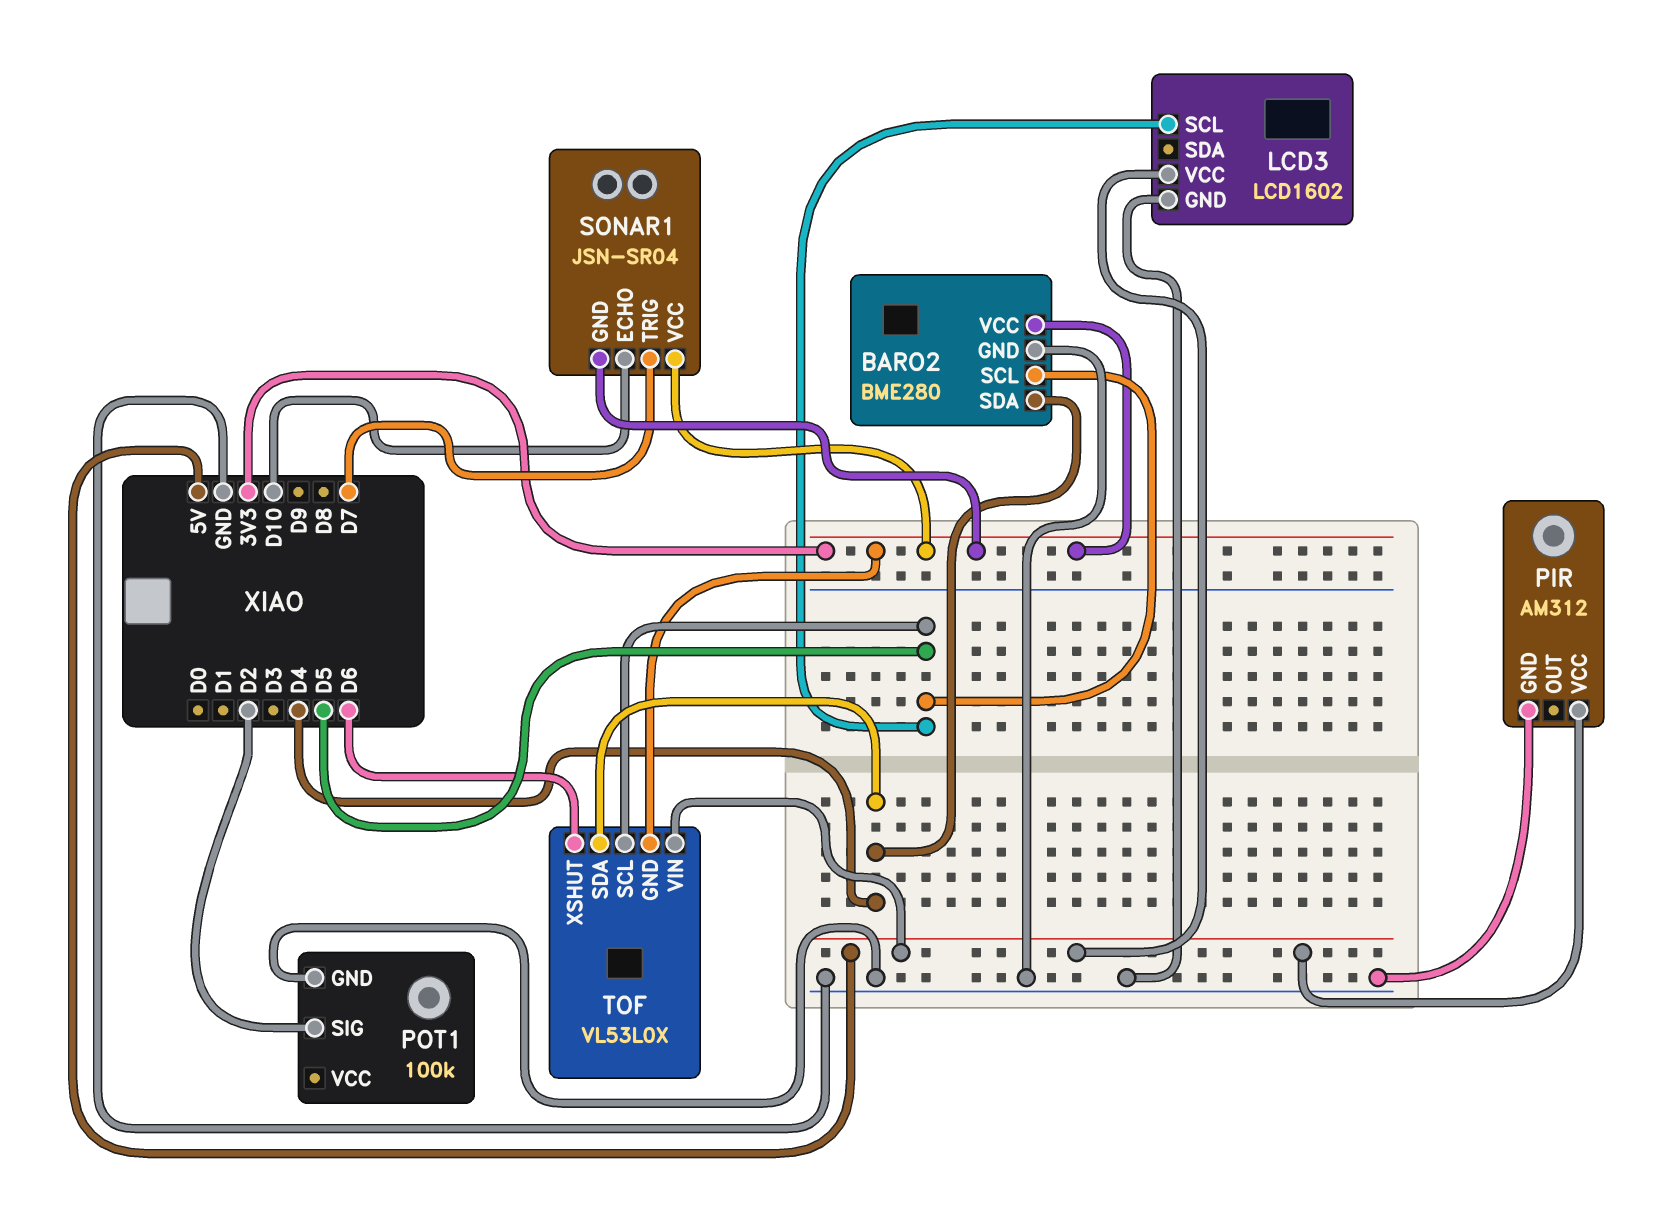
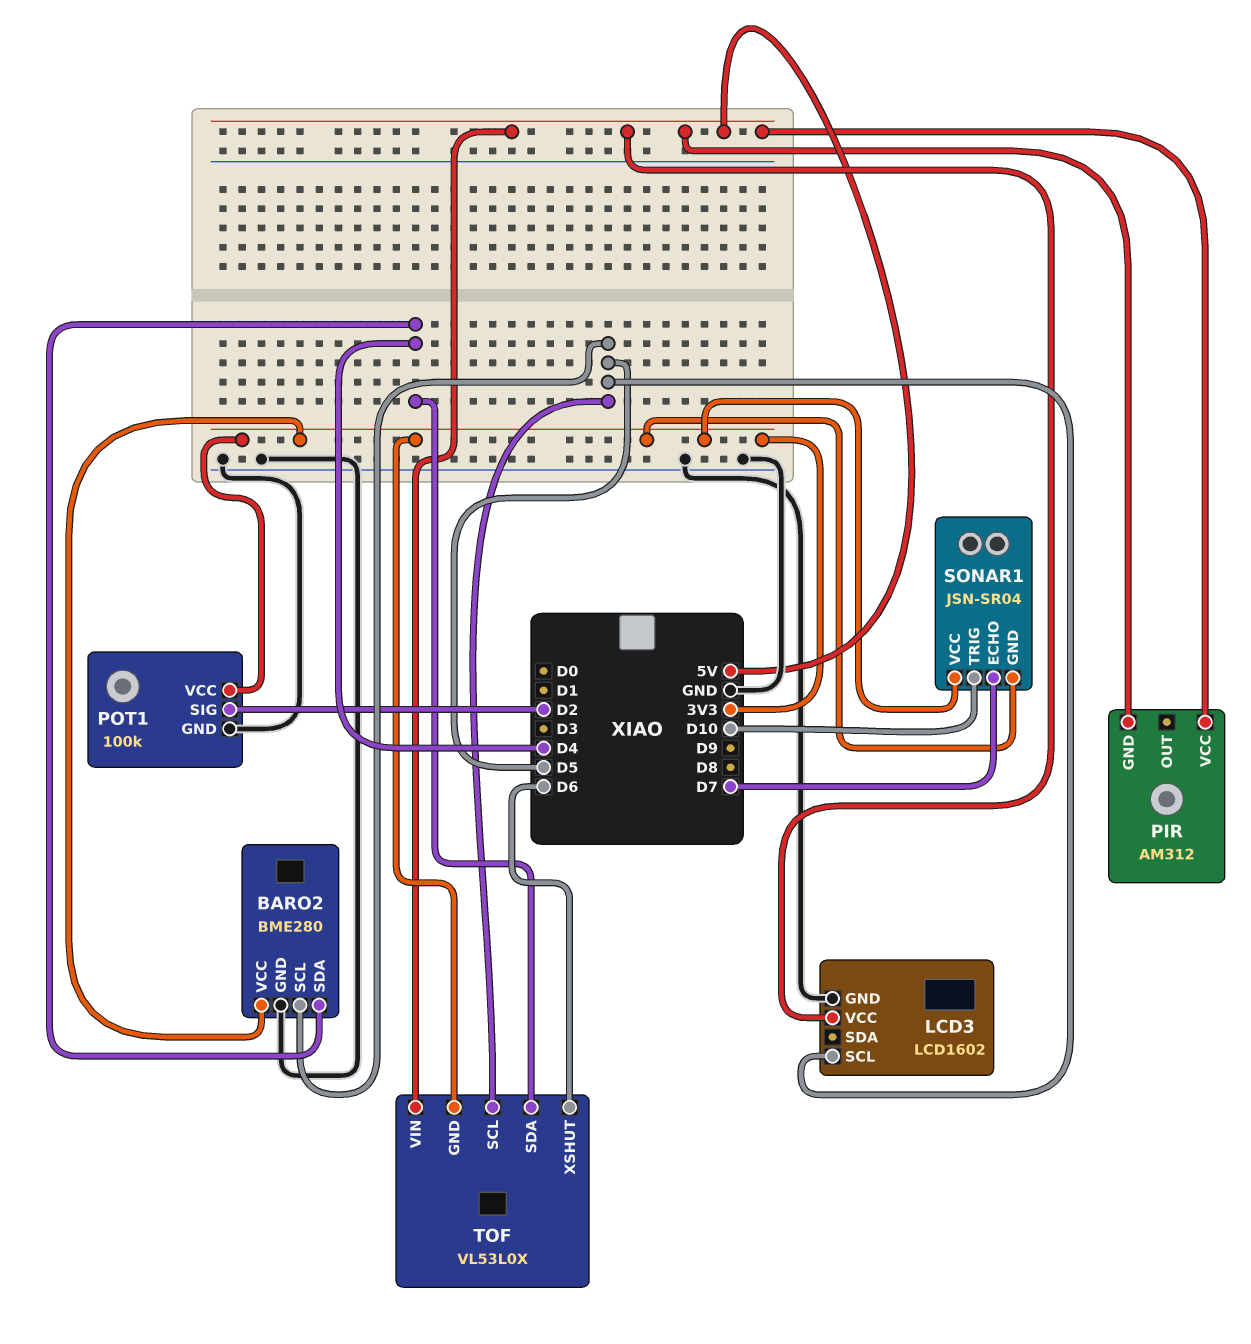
PIR pin GND: GND -> 5V
POT1 pin VCC: none -> 3V3
SONAR1 pin ECHO: D10 -> D7
SONAR1 pin TRIG: D7 -> D10

